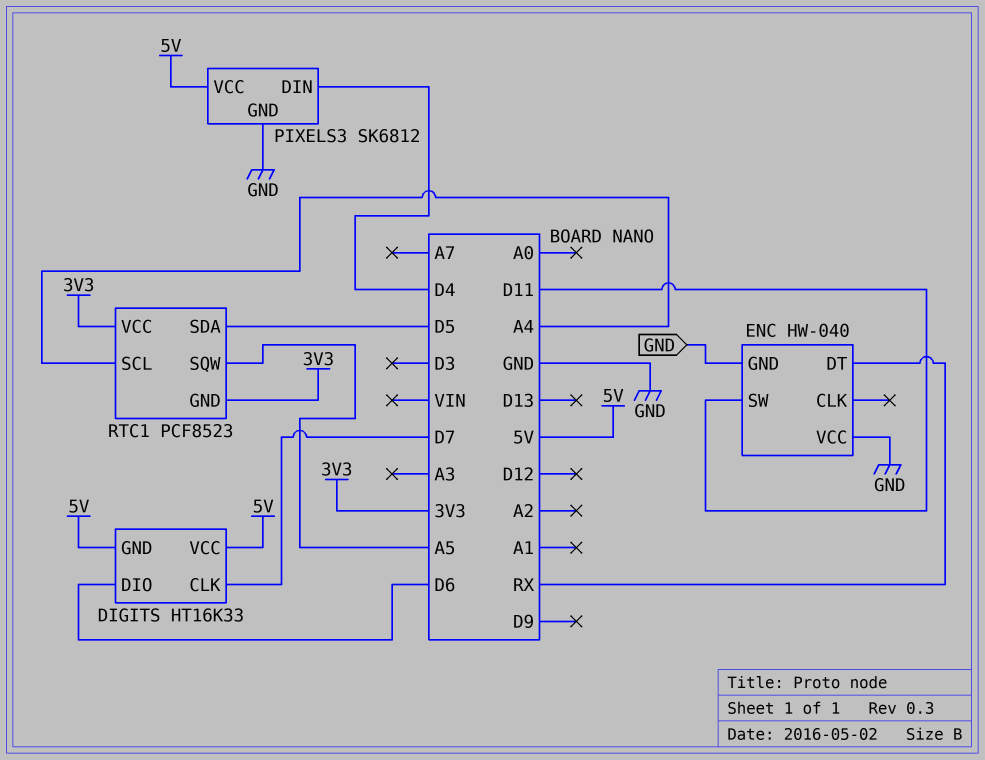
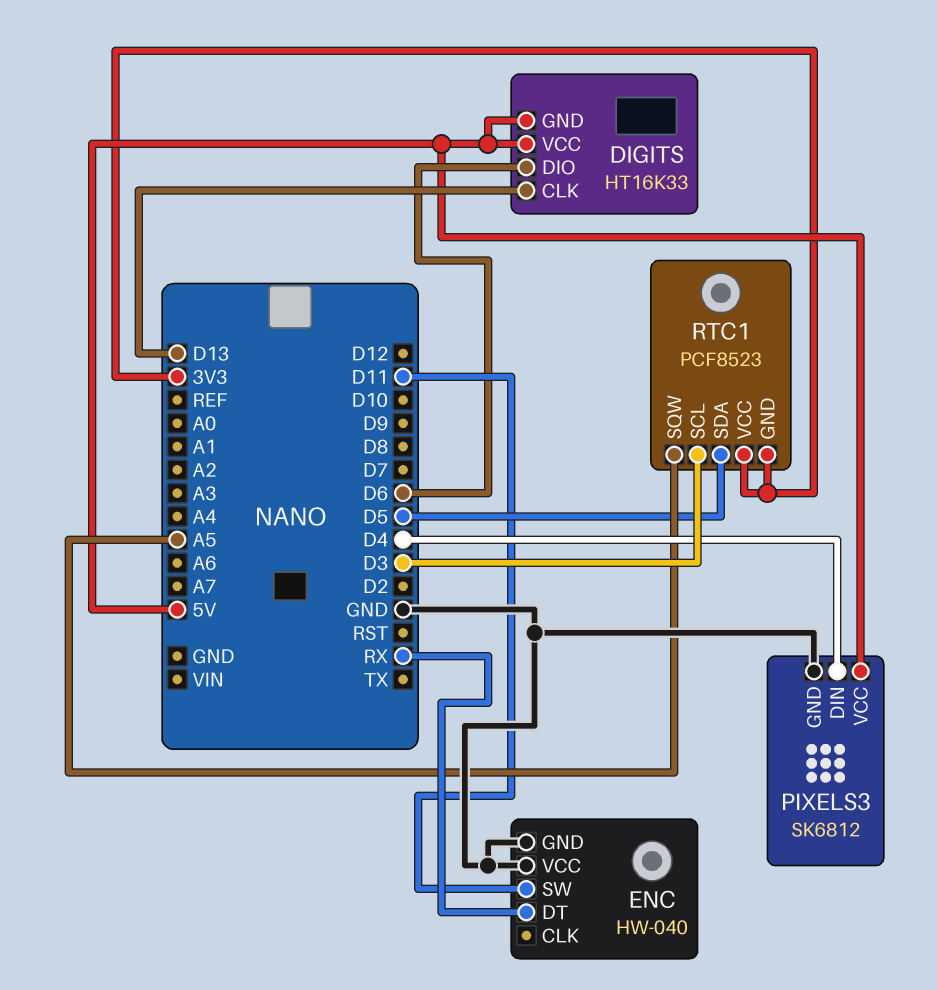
DIGITS pin CLK: D7 -> D13
RTC1 pin SCL: A4 -> D3

